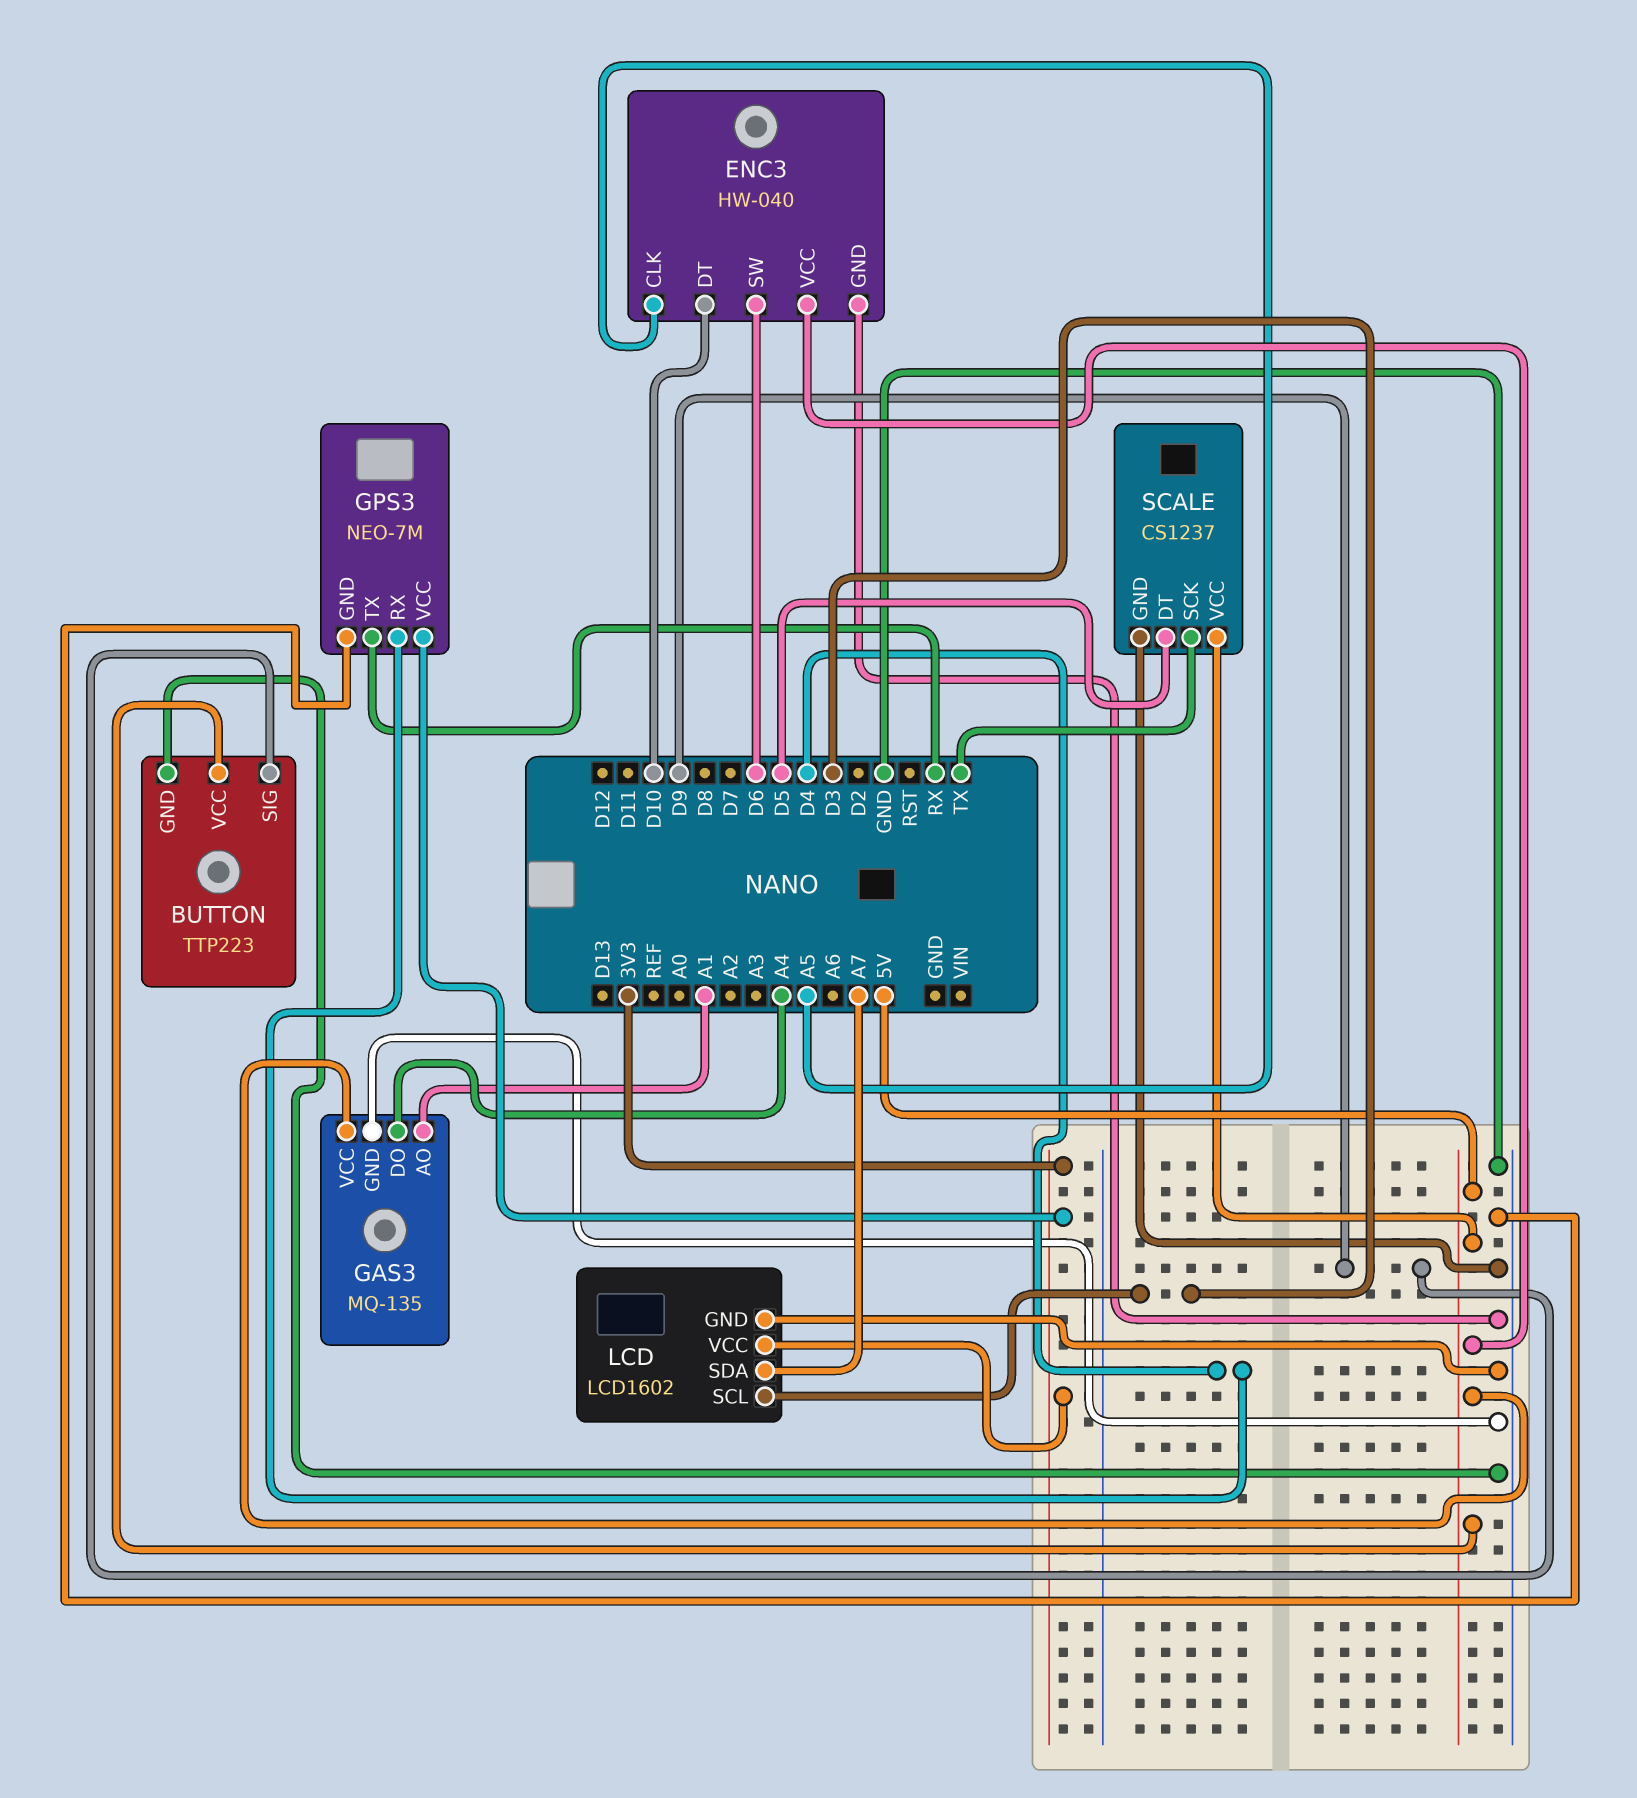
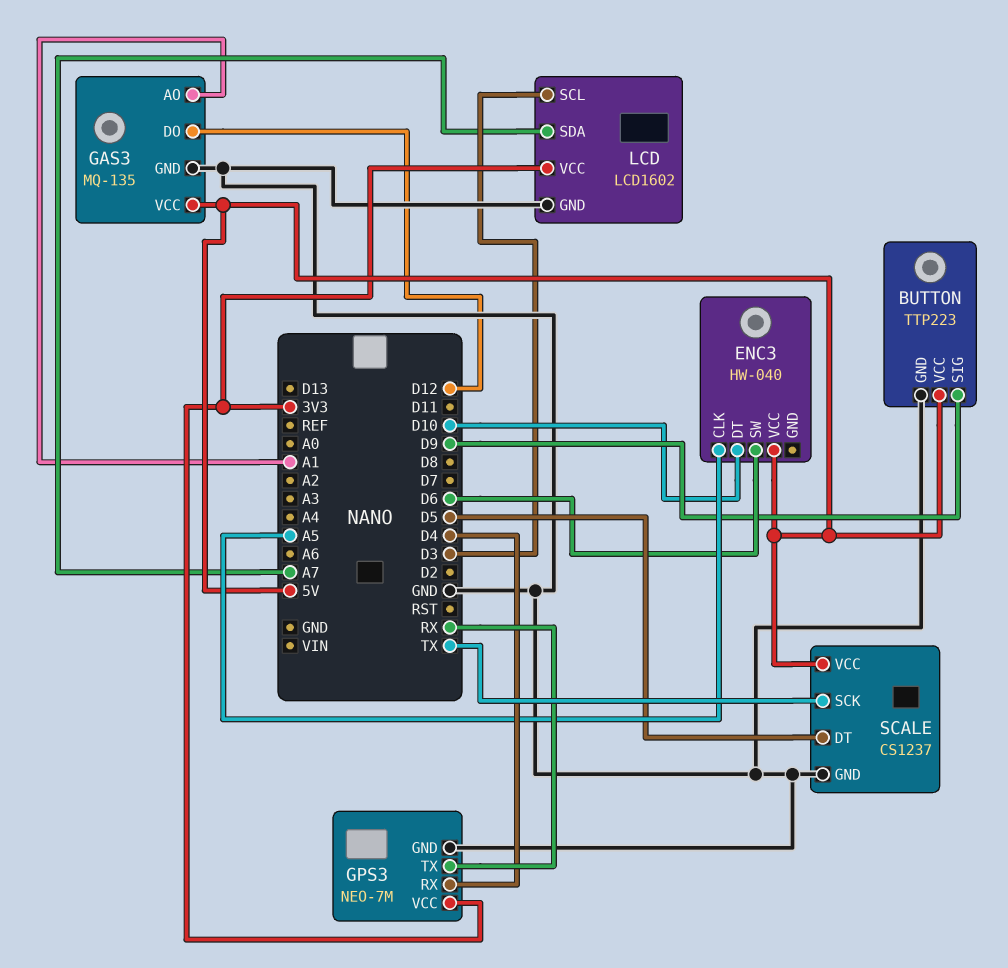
ENC3 pin GND: GND -> none
GAS3 pin DO: A4 -> D12

